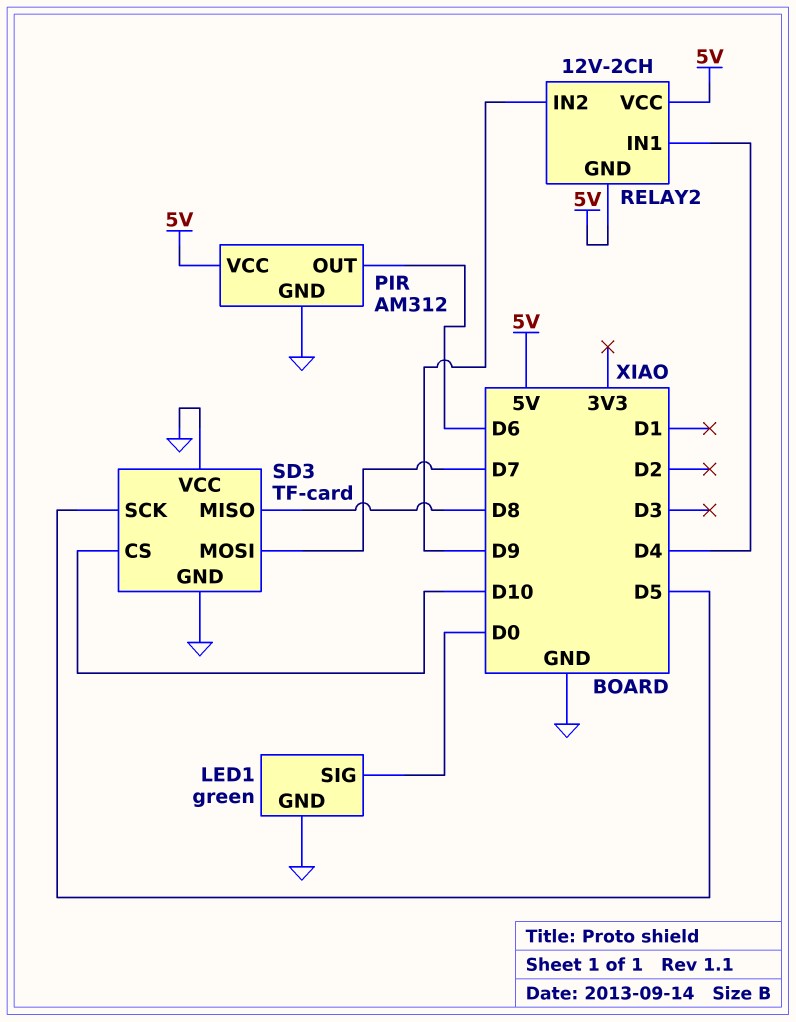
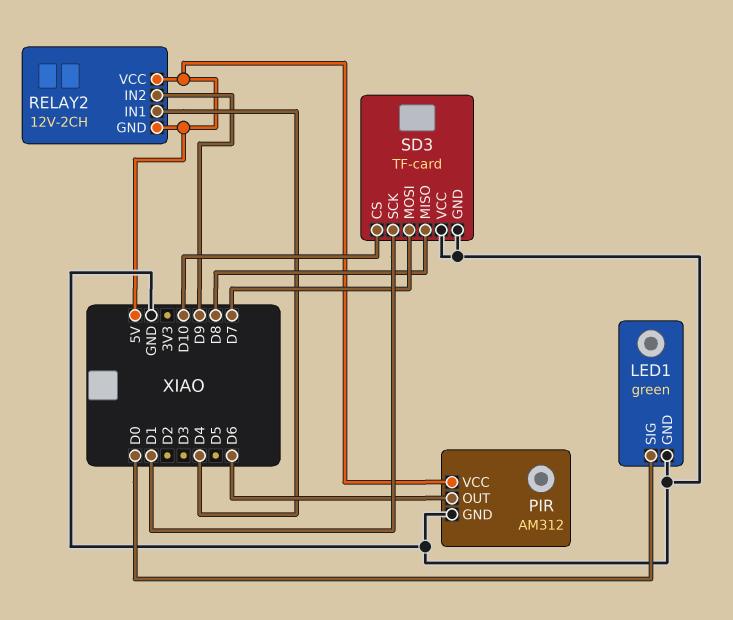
SD3 pin SCK: D5 -> D1

